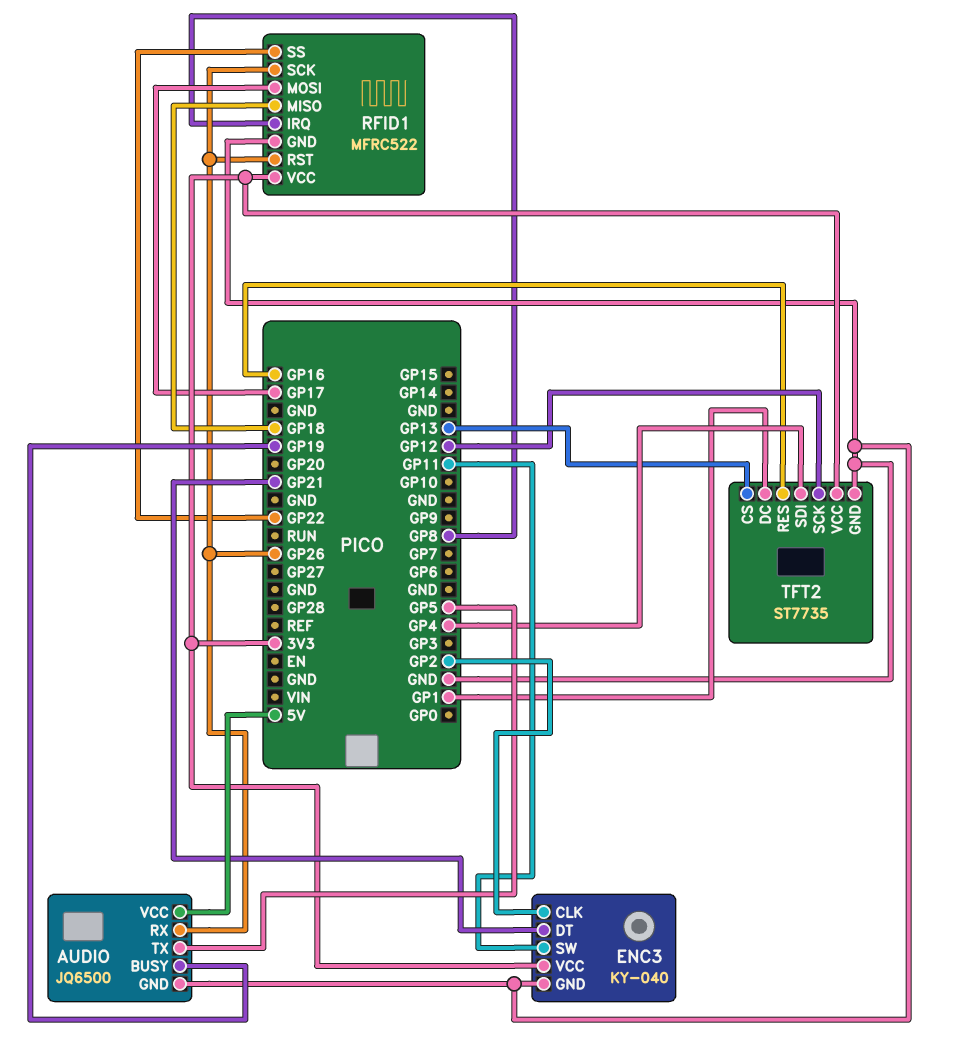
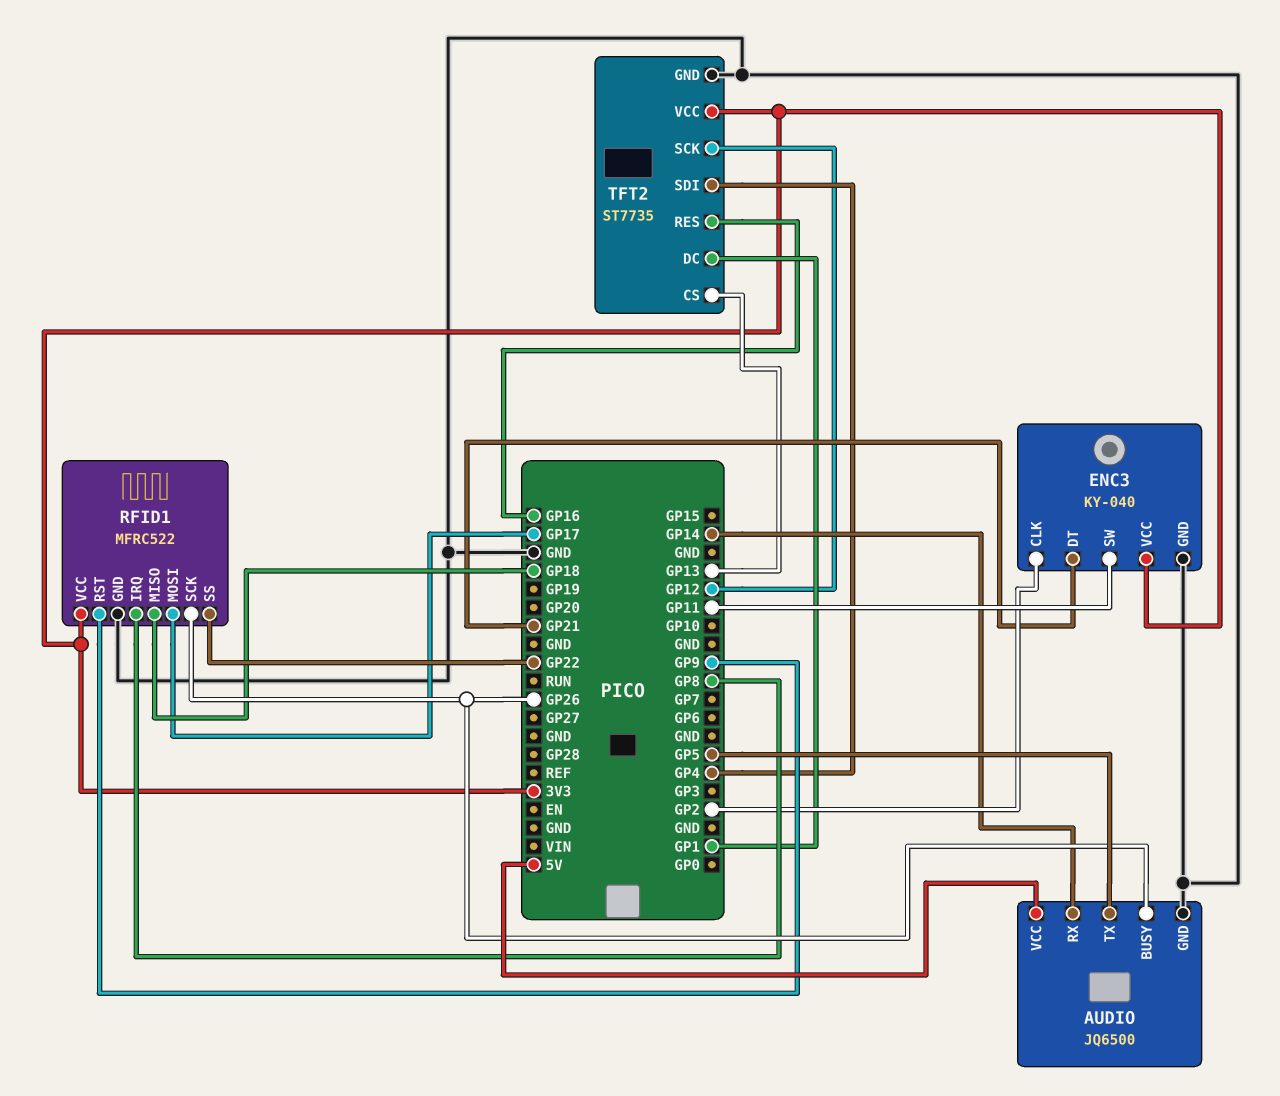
AUDIO pin BUSY: GP19 -> GP26
AUDIO pin RX: GP26 -> GP14
RFID1 pin RST: GP26 -> GP9

